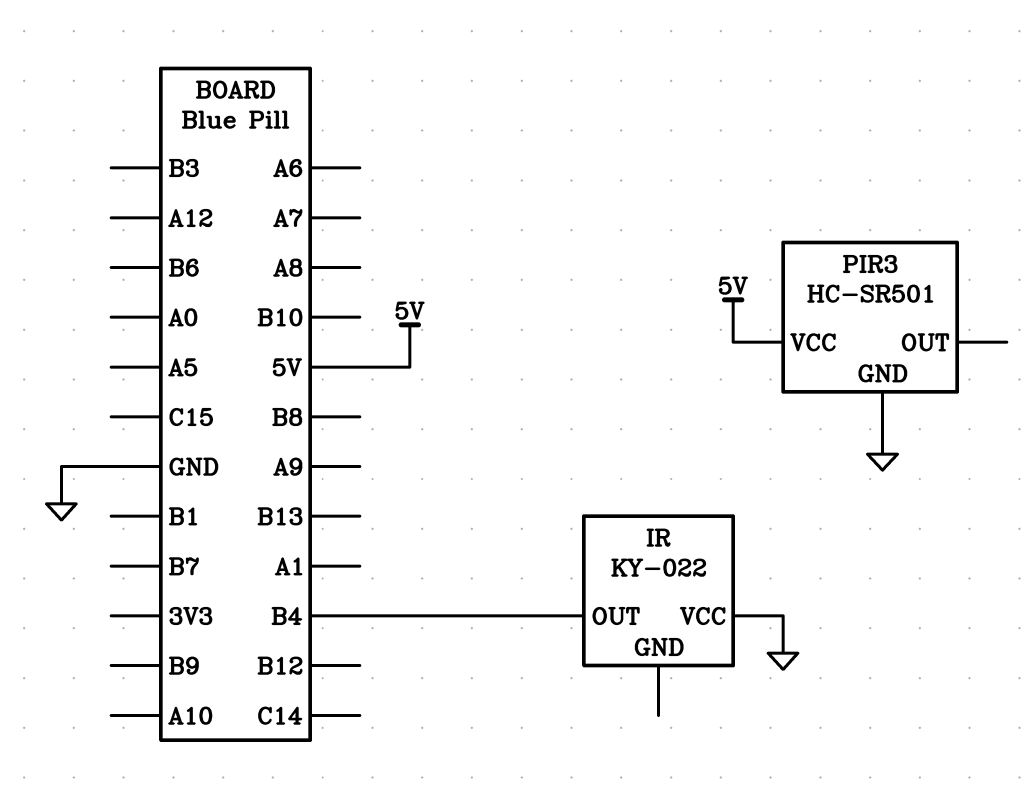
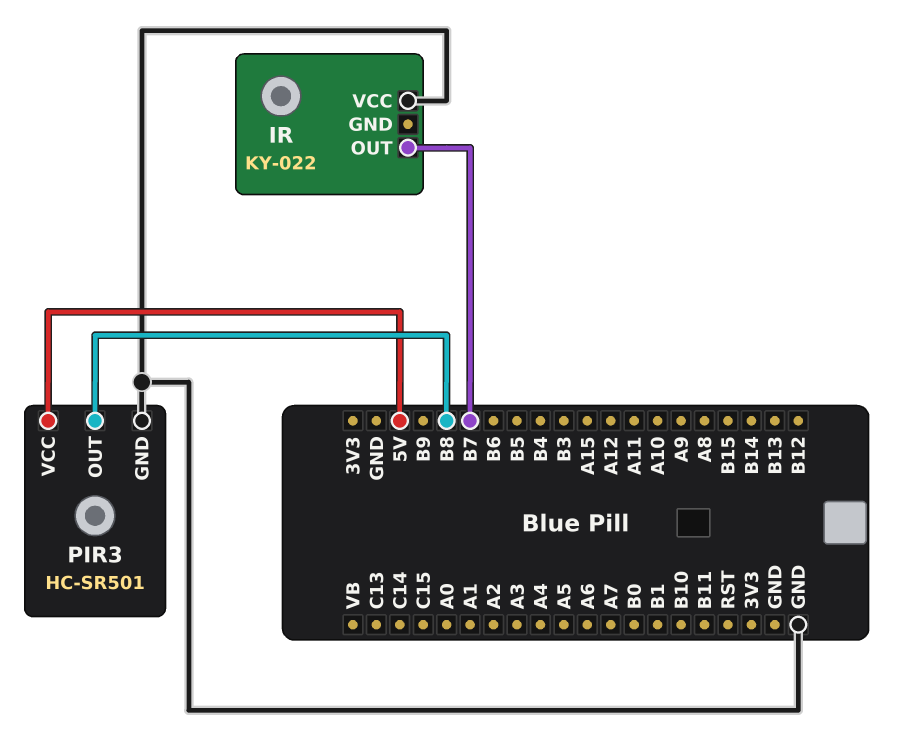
IR pin OUT: B4 -> B7
PIR3 pin OUT: none -> B8

